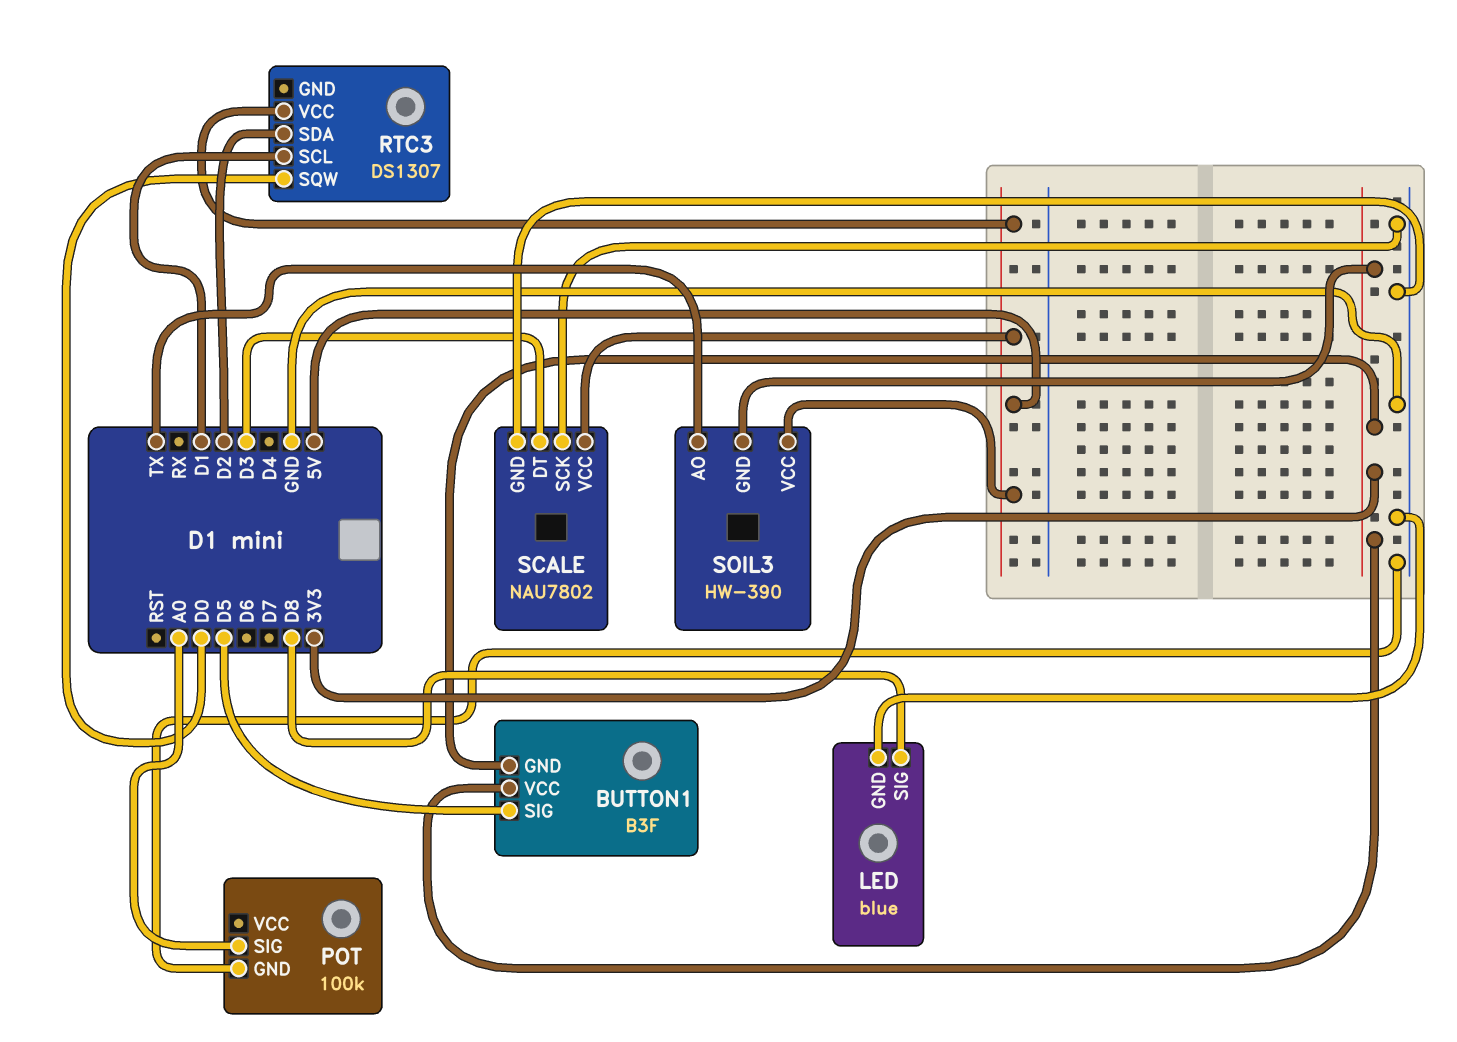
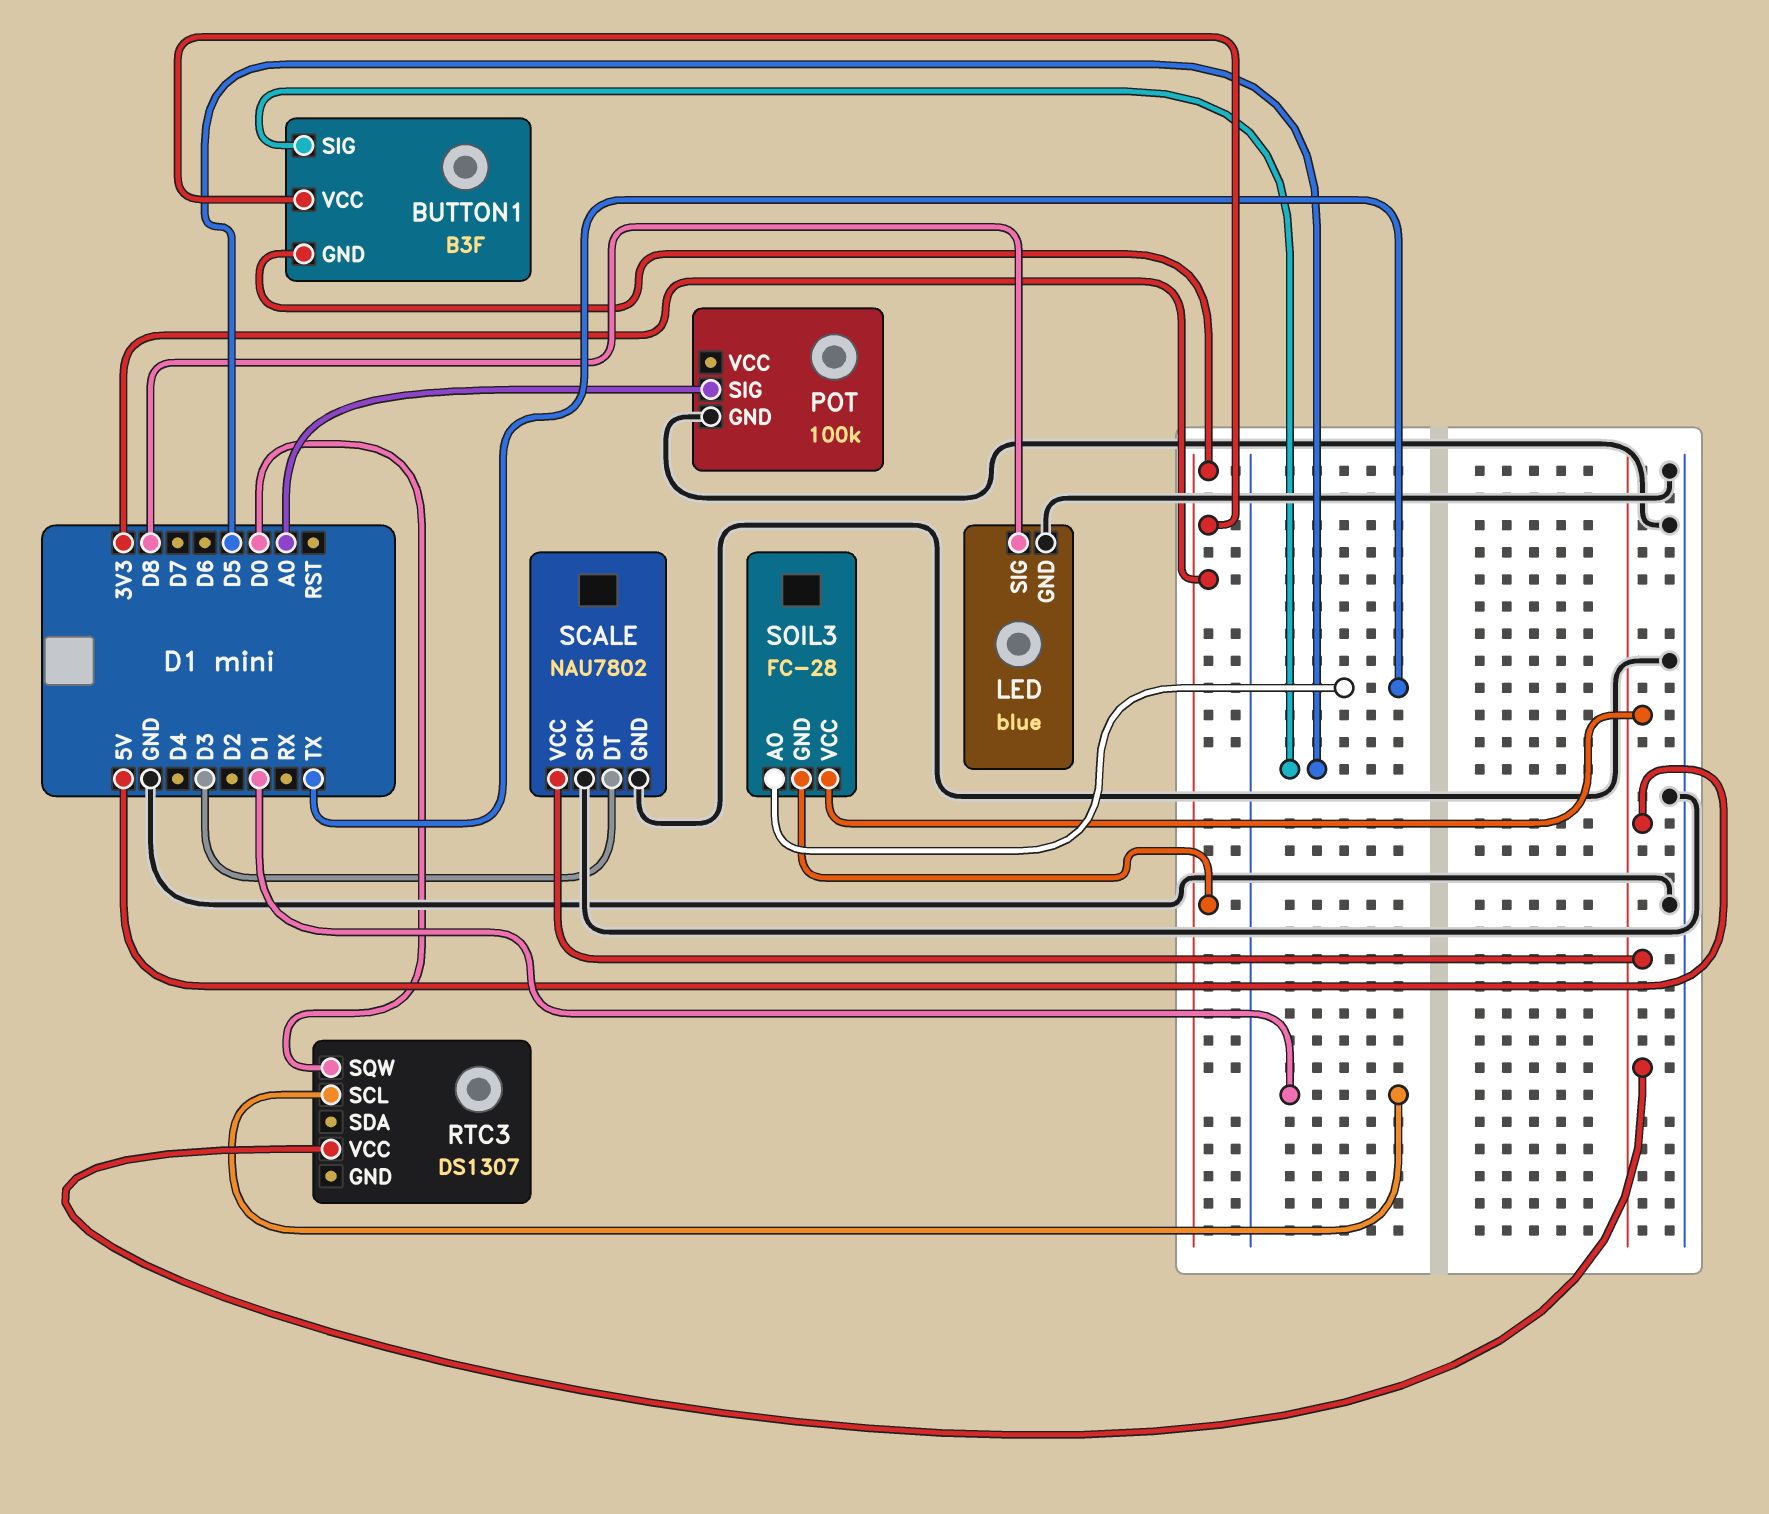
RTC3 pin SDA: D2 -> none
SOIL3: HW-390 -> FC-28

